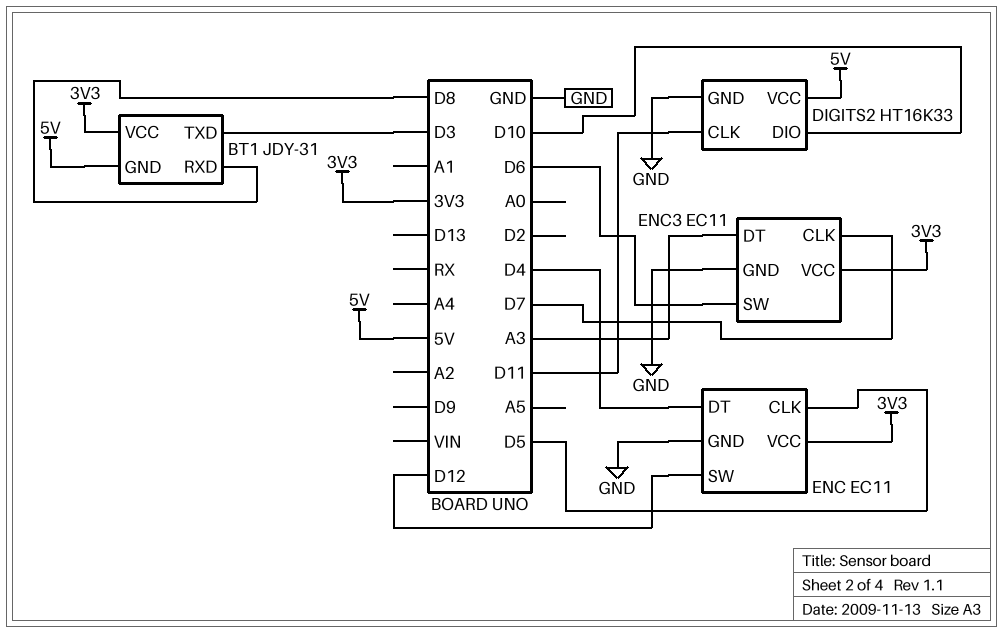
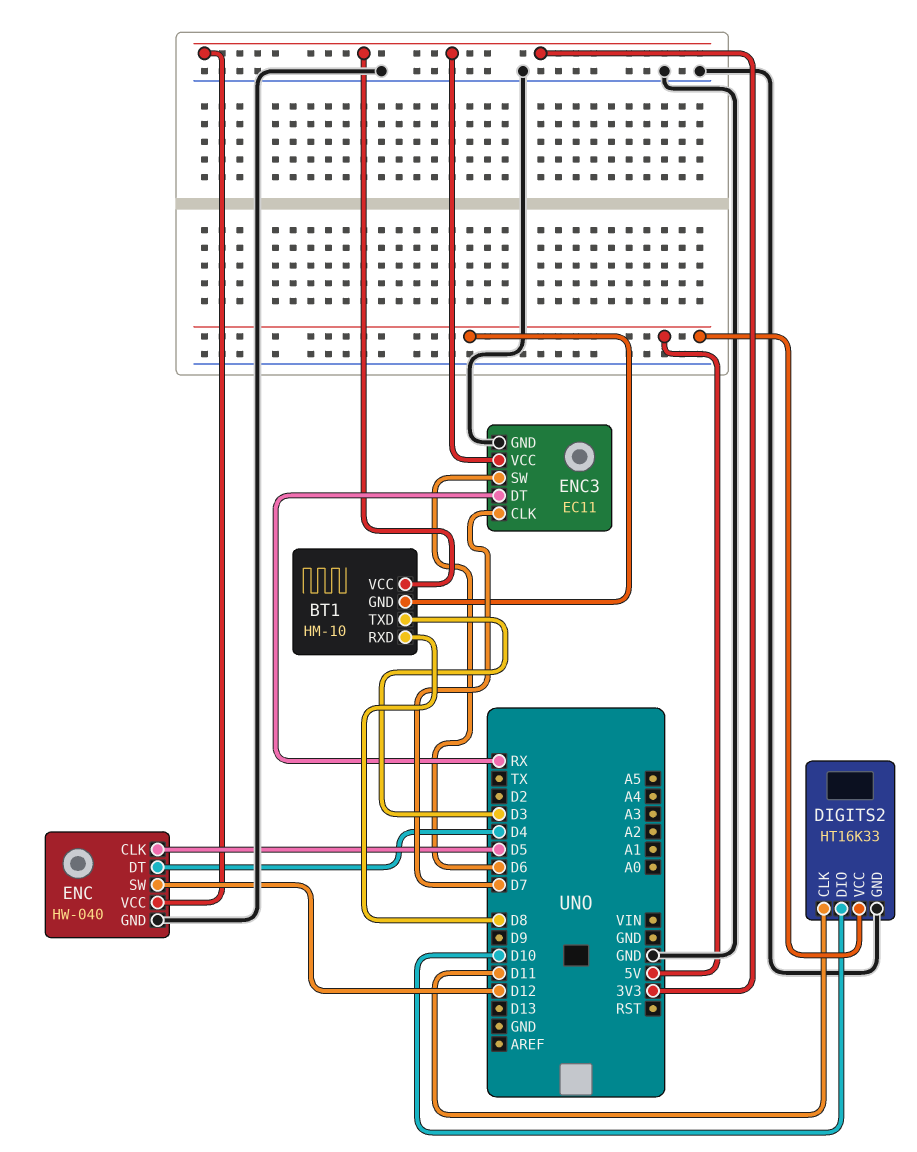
BT1: JDY-31 -> HM-10
ENC: EC11 -> HW-040
ENC3 pin DT: A3 -> RX

